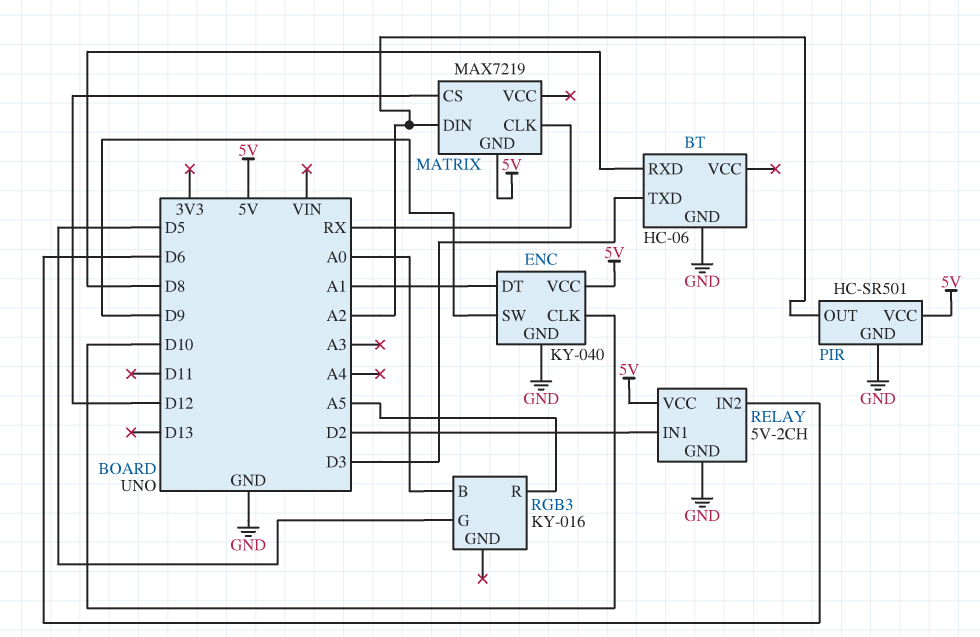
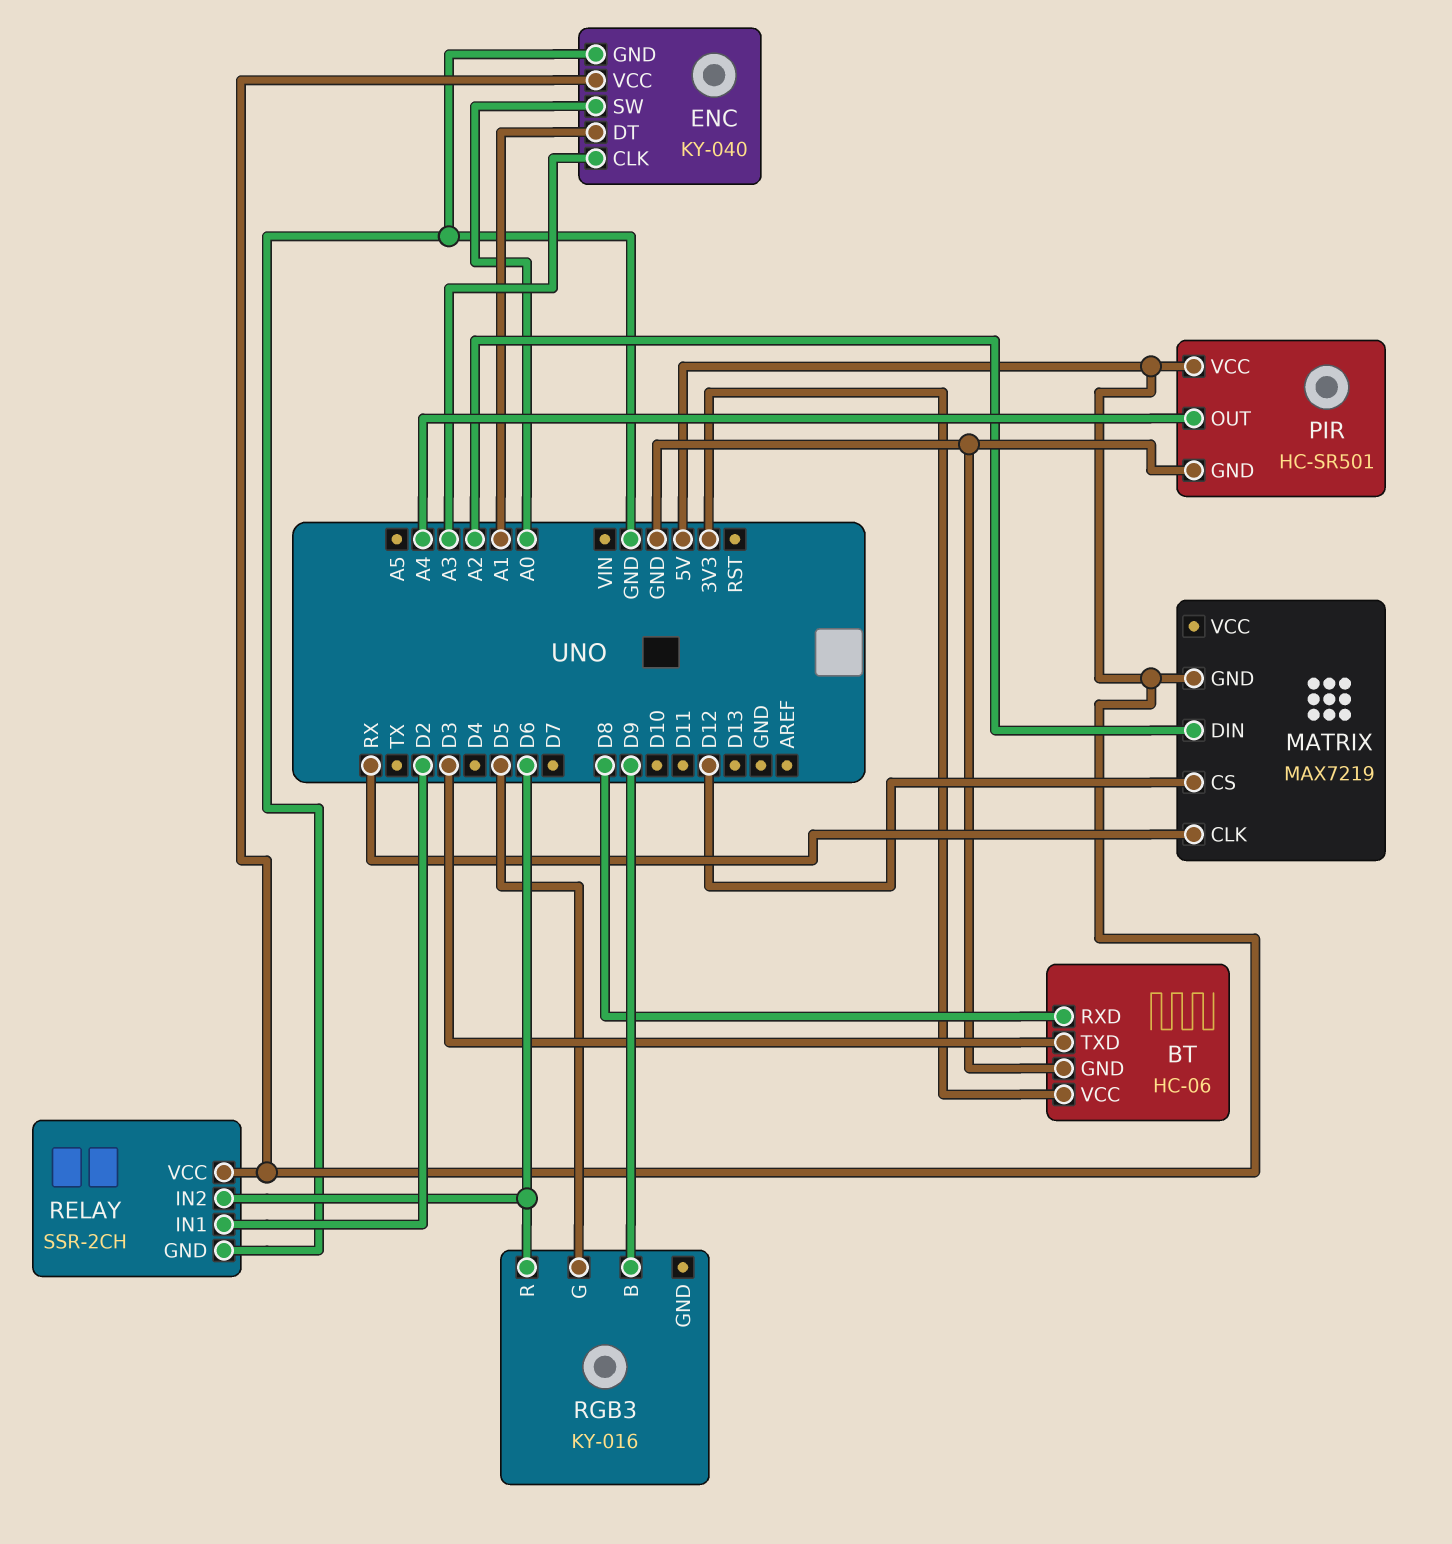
BT pin VCC: none -> 3V3
ENC pin CLK: D10 -> A3
ENC pin SW: D9 -> A0
PIR pin OUT: A2 -> A4
RELAY: 5V-2CH -> SSR-2CH
RGB3 pin B: A0 -> D9
RGB3 pin R: A5 -> D6

